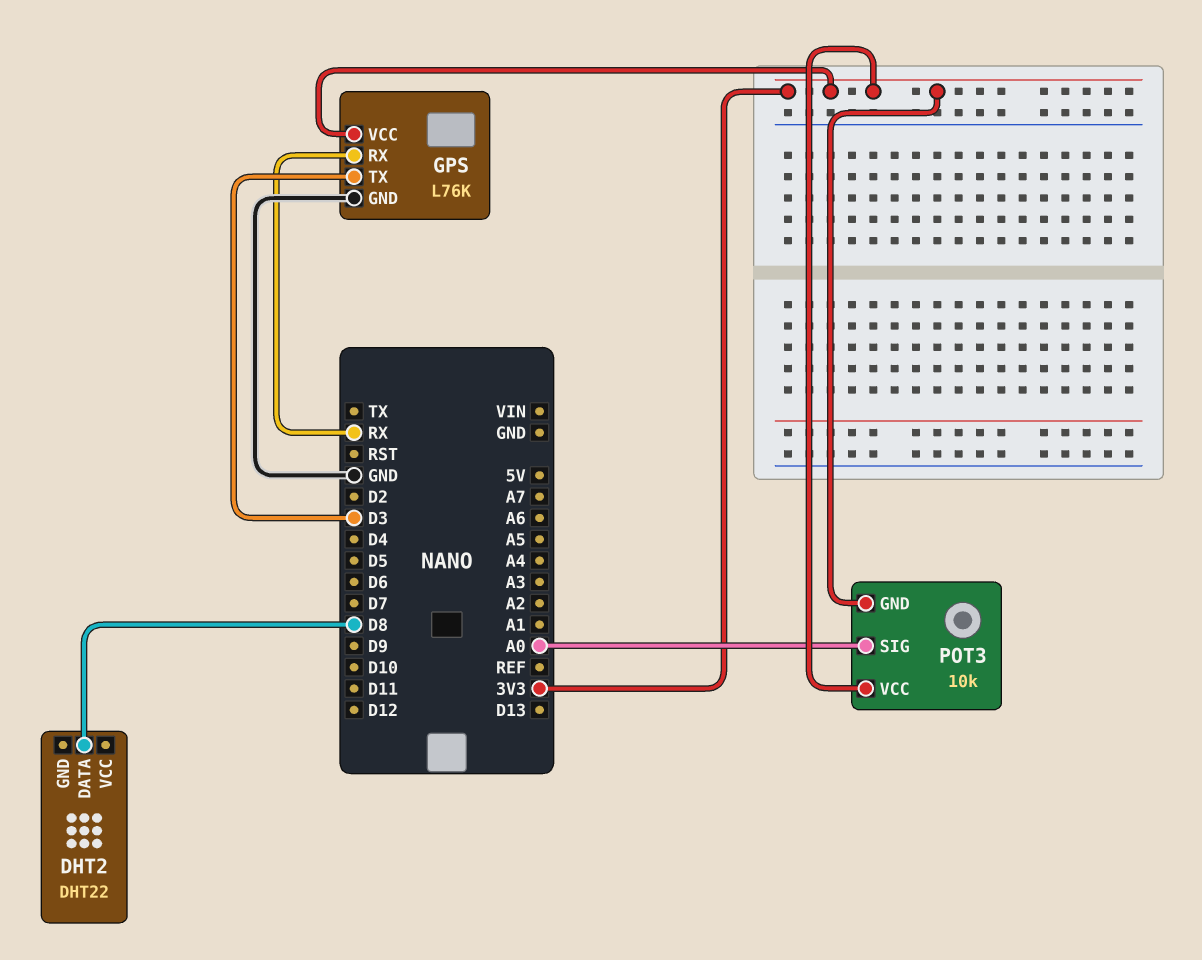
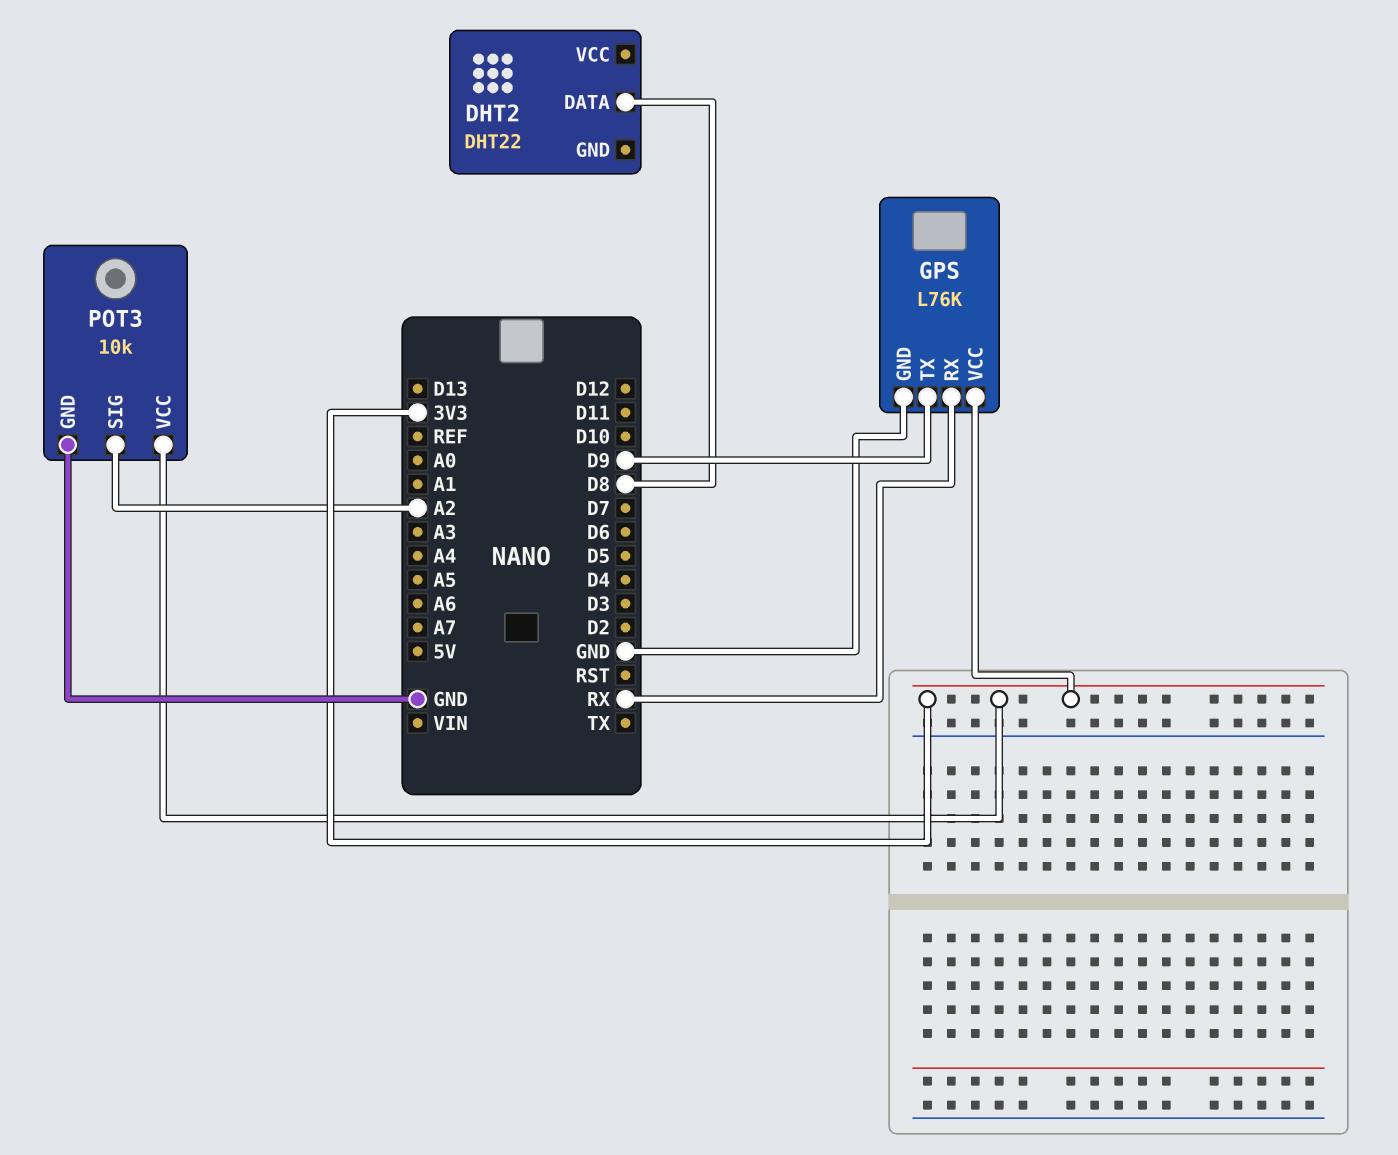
GPS pin TX: D3 -> D9
POT3 pin GND: 3V3 -> GND
POT3 pin SIG: A0 -> A2

